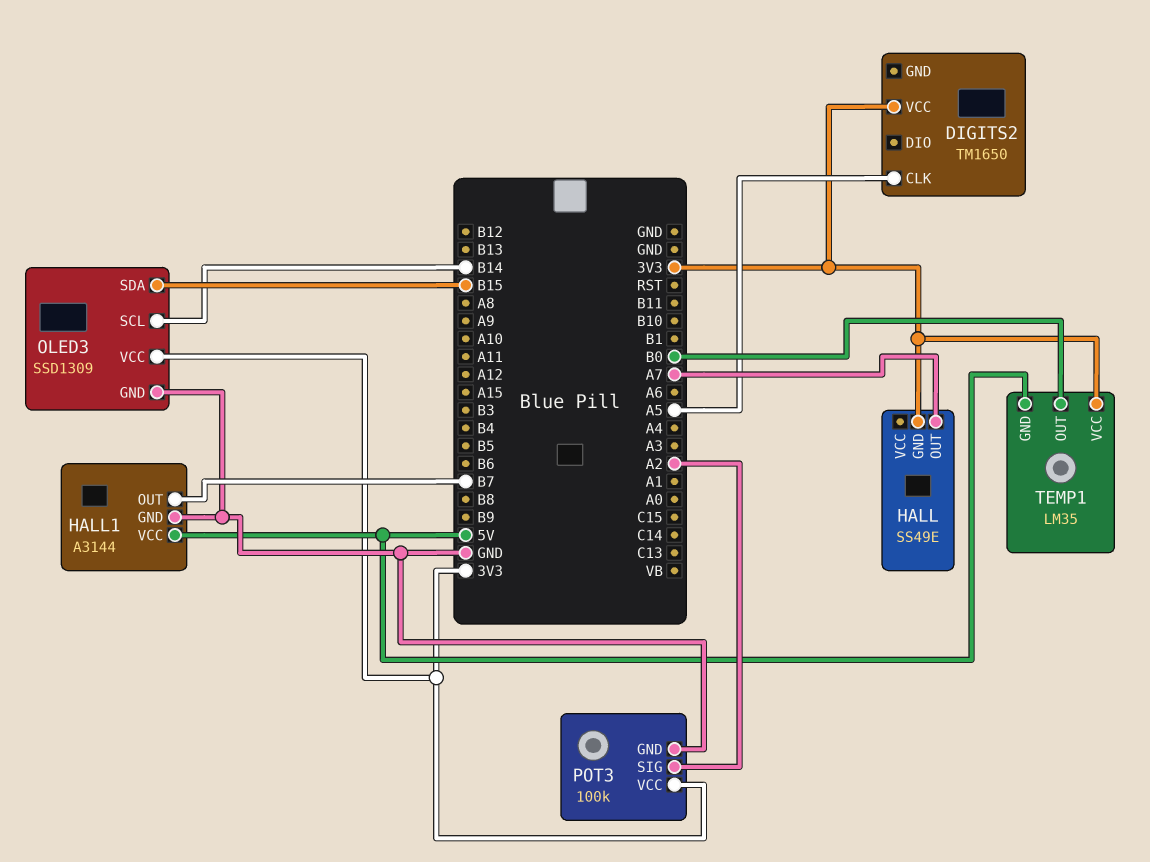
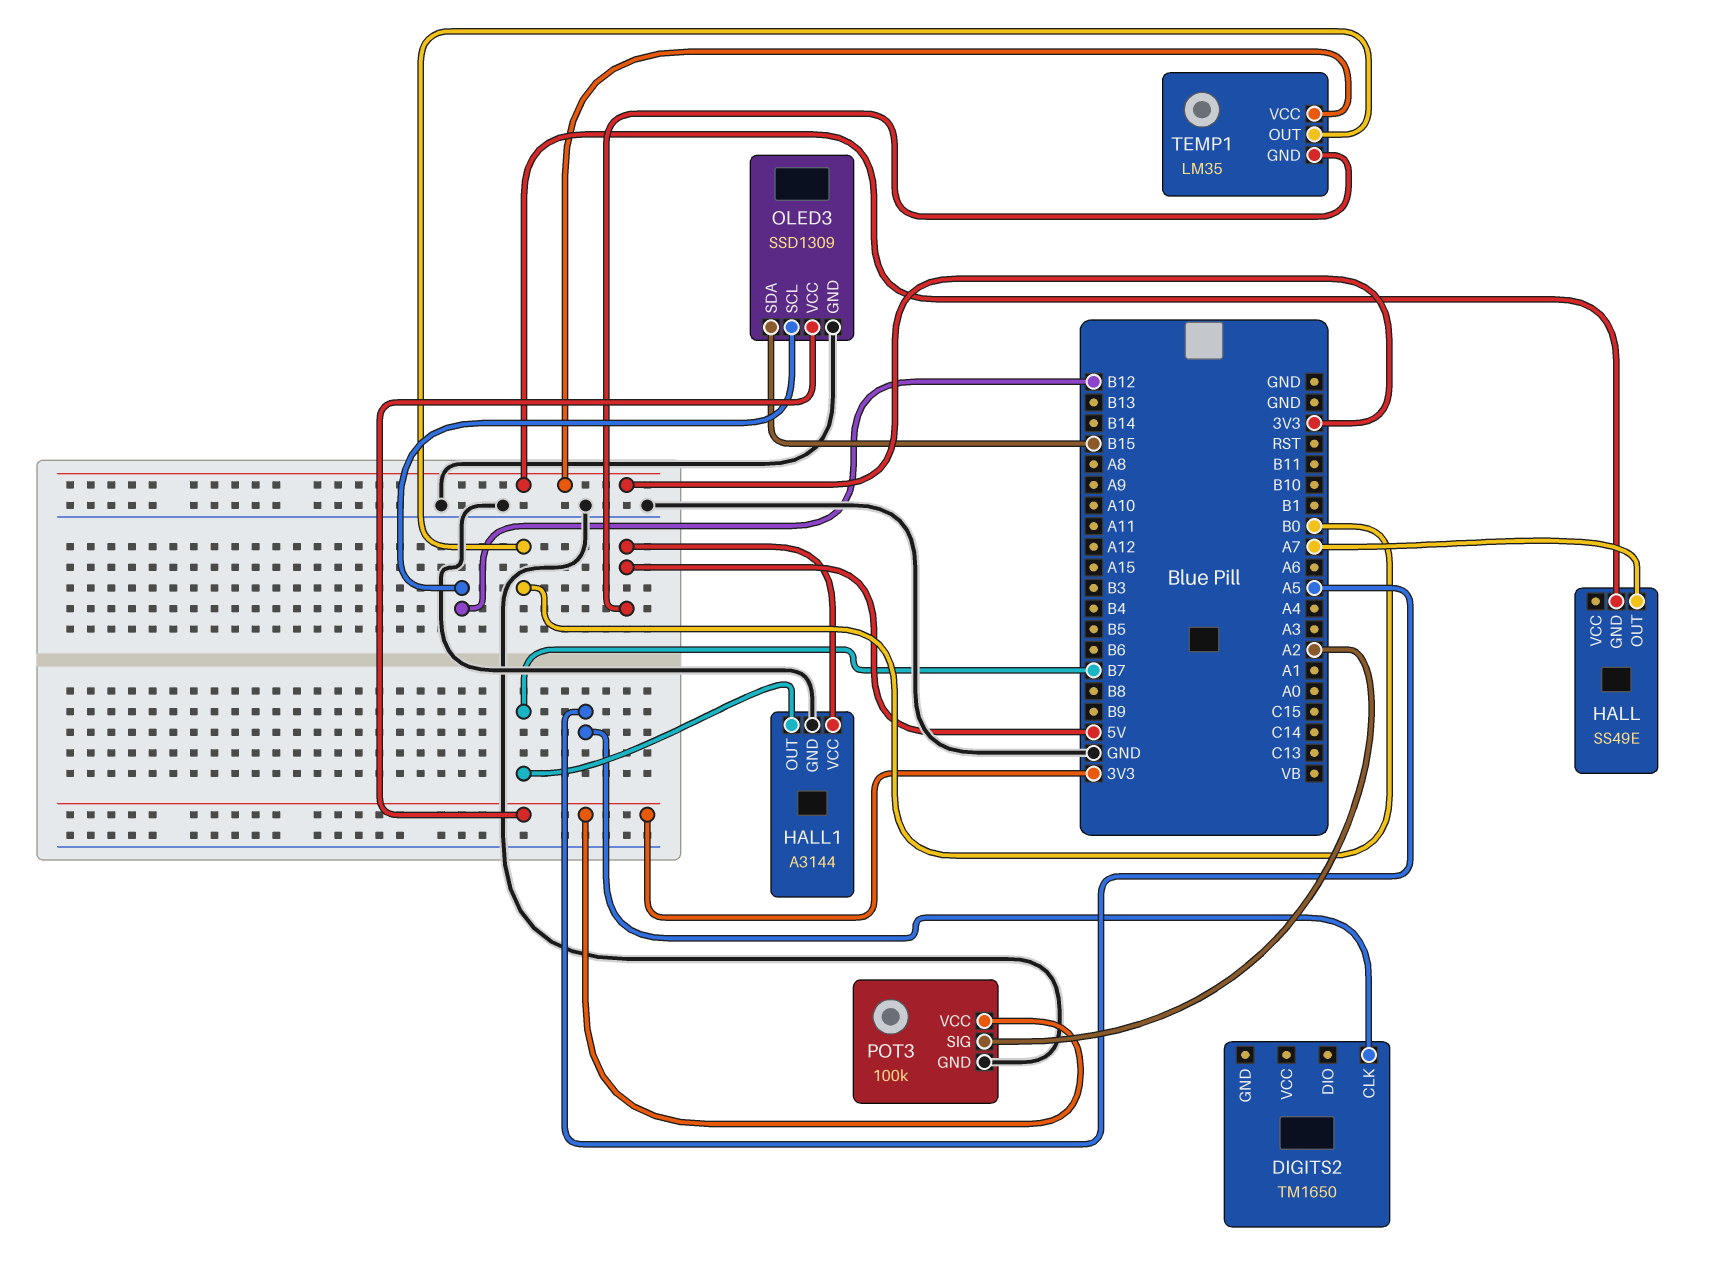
DIGITS2 pin VCC: 3V3 -> none
OLED3 pin SCL: B14 -> B12

